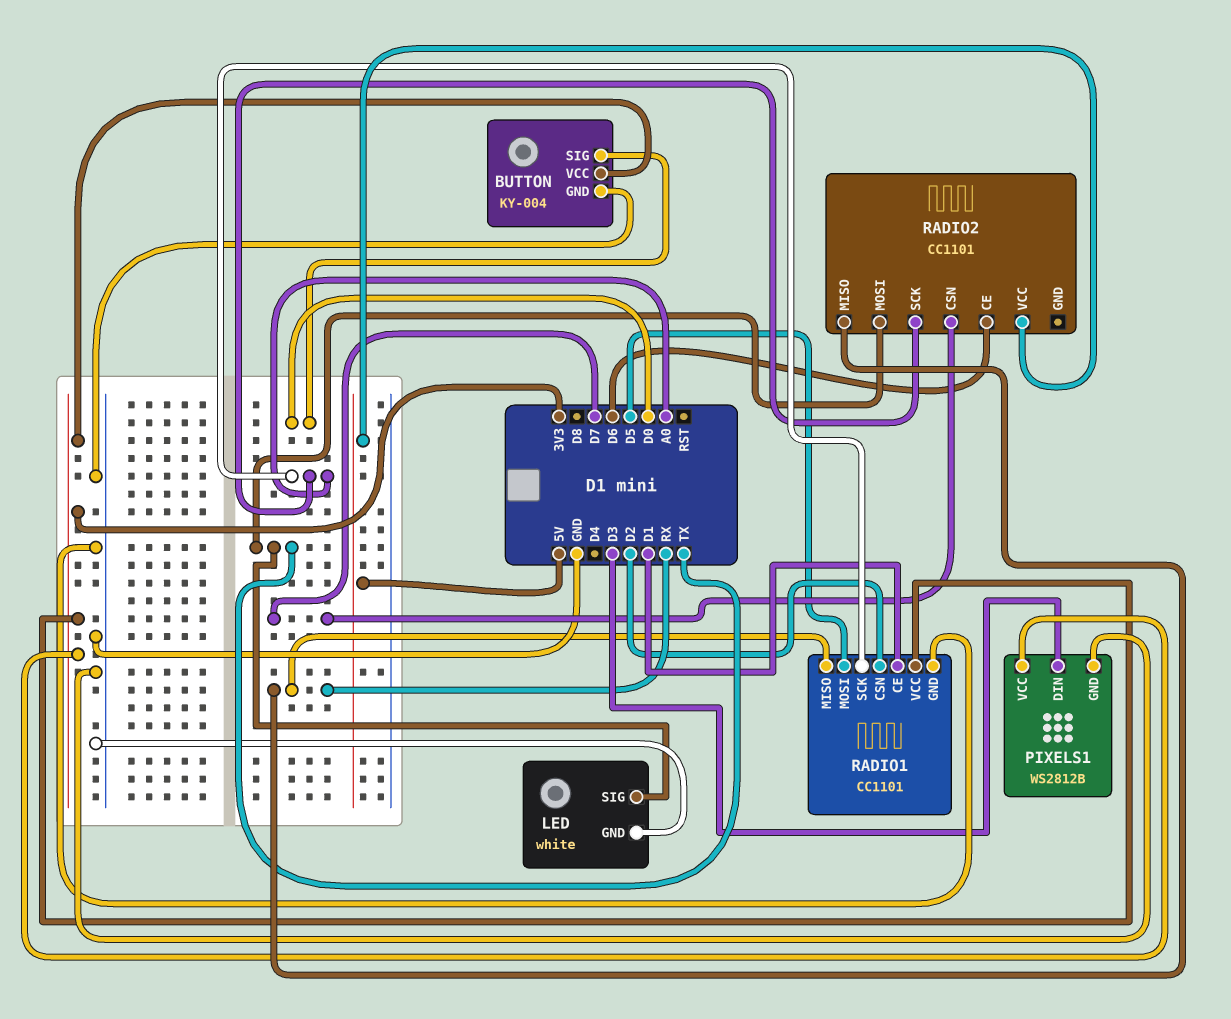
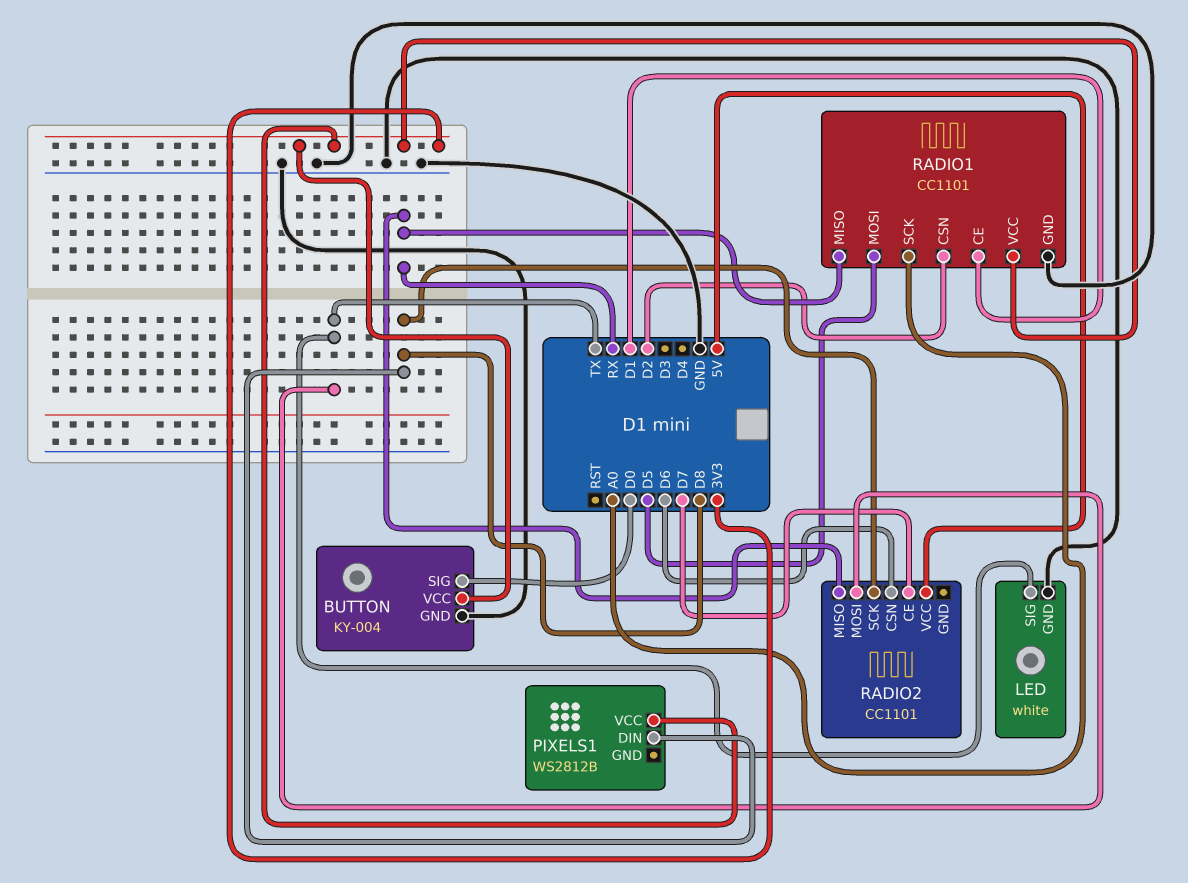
PIXELS1 pin DIN: D3 -> D8
PIXELS1 pin GND: GND -> none
RADIO2 pin CE: D6 -> D7
RADIO2 pin CSN: D7 -> D6
RADIO2 pin SCK: A0 -> D8

